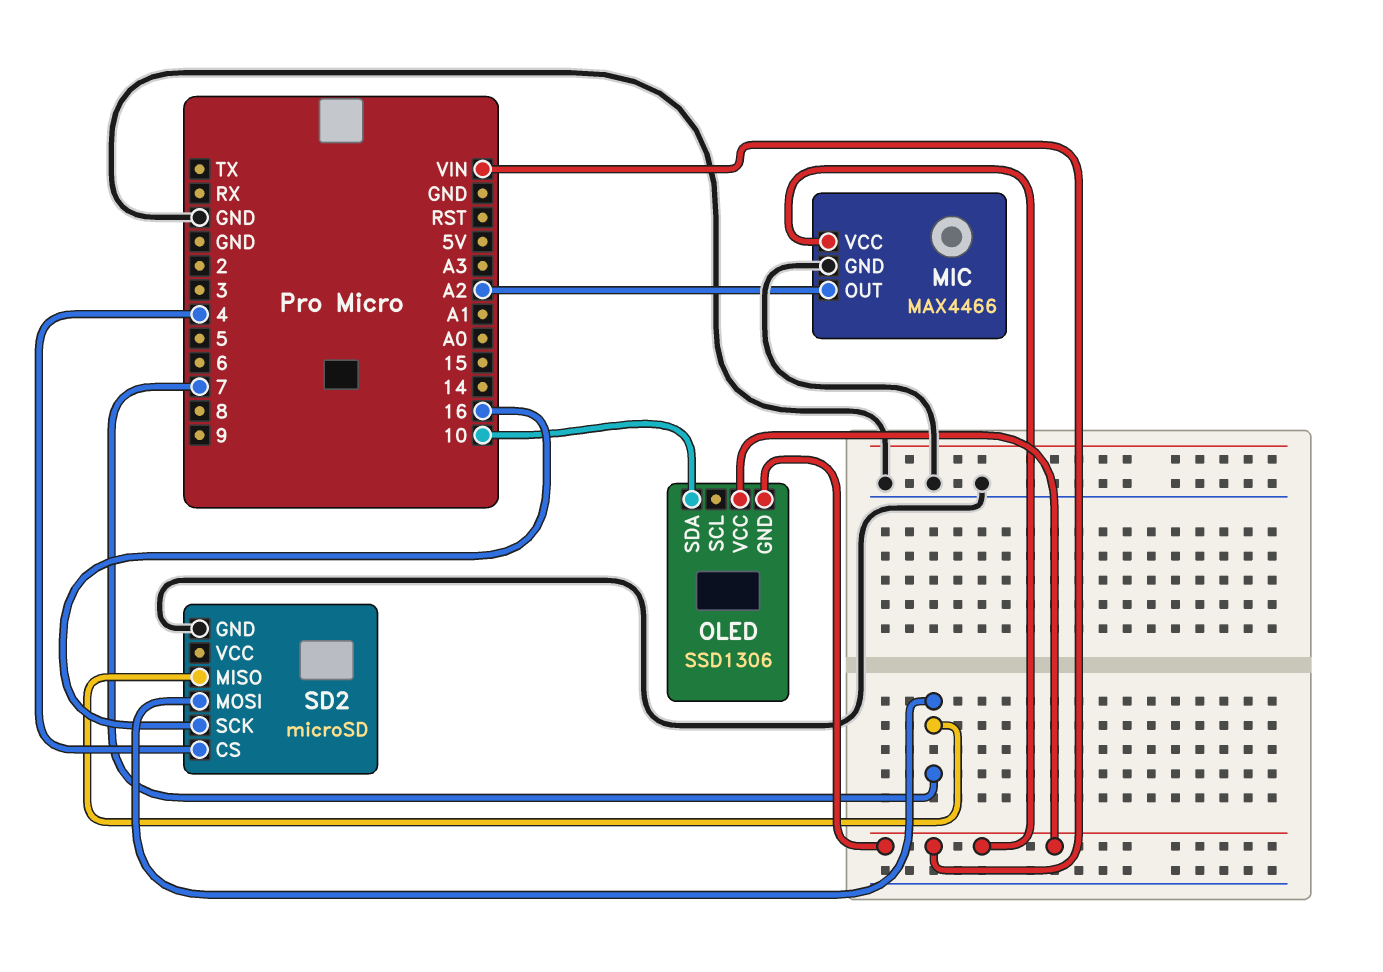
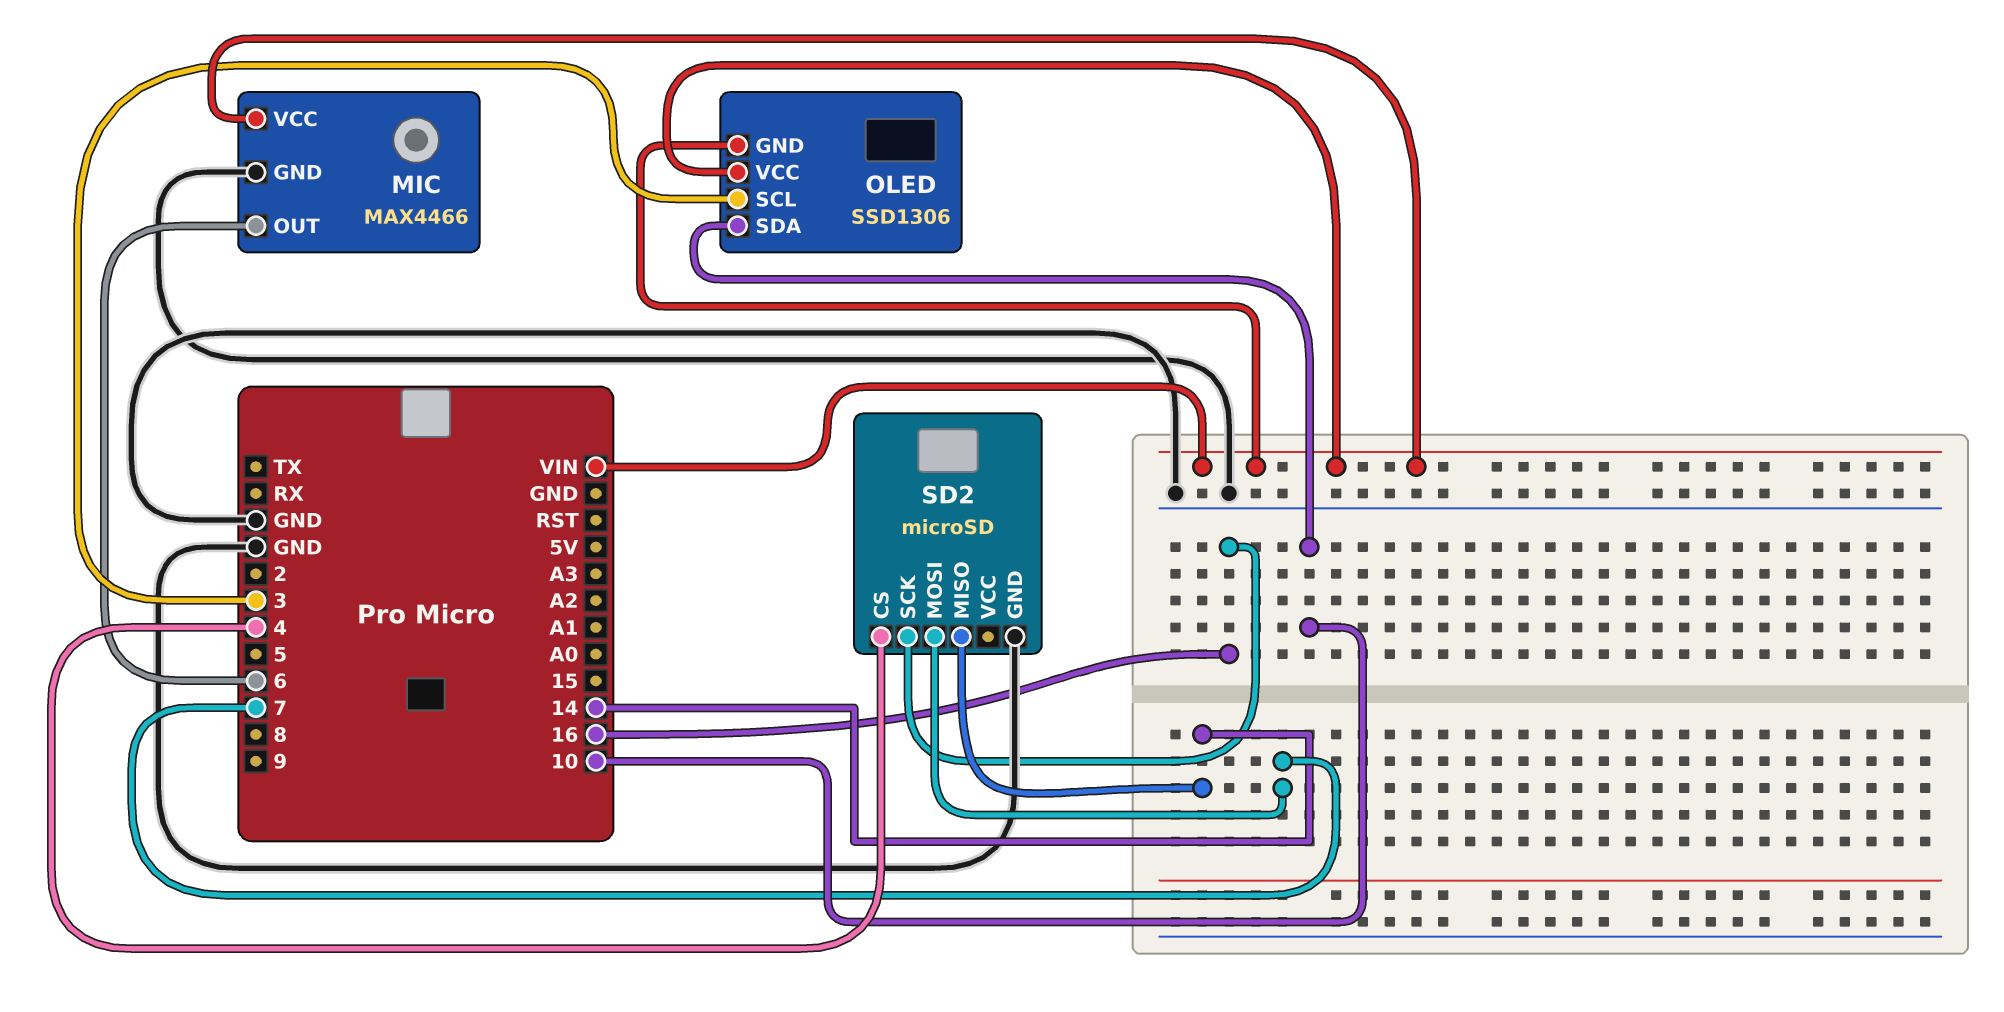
MIC pin OUT: A2 -> 6
OLED pin SCL: none -> 3
SD2 pin MISO: 7 -> 14

